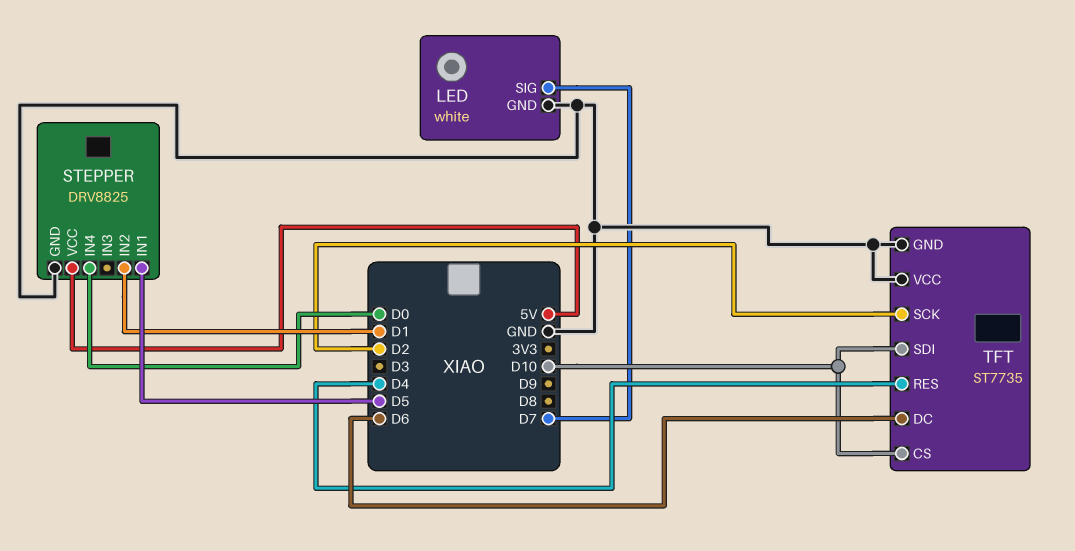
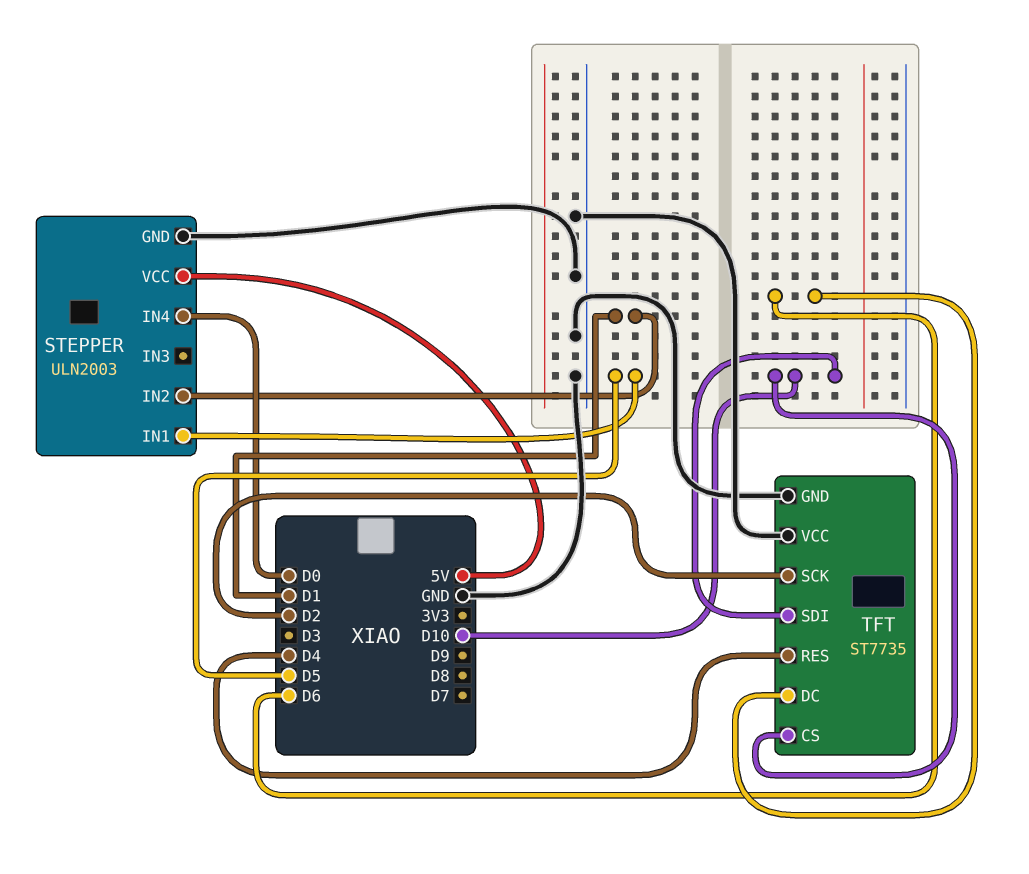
LED: white -> none
LED pin GND: GND -> none
LED pin SIG: D7 -> none
STEPPER: DRV8825 -> ULN2003

